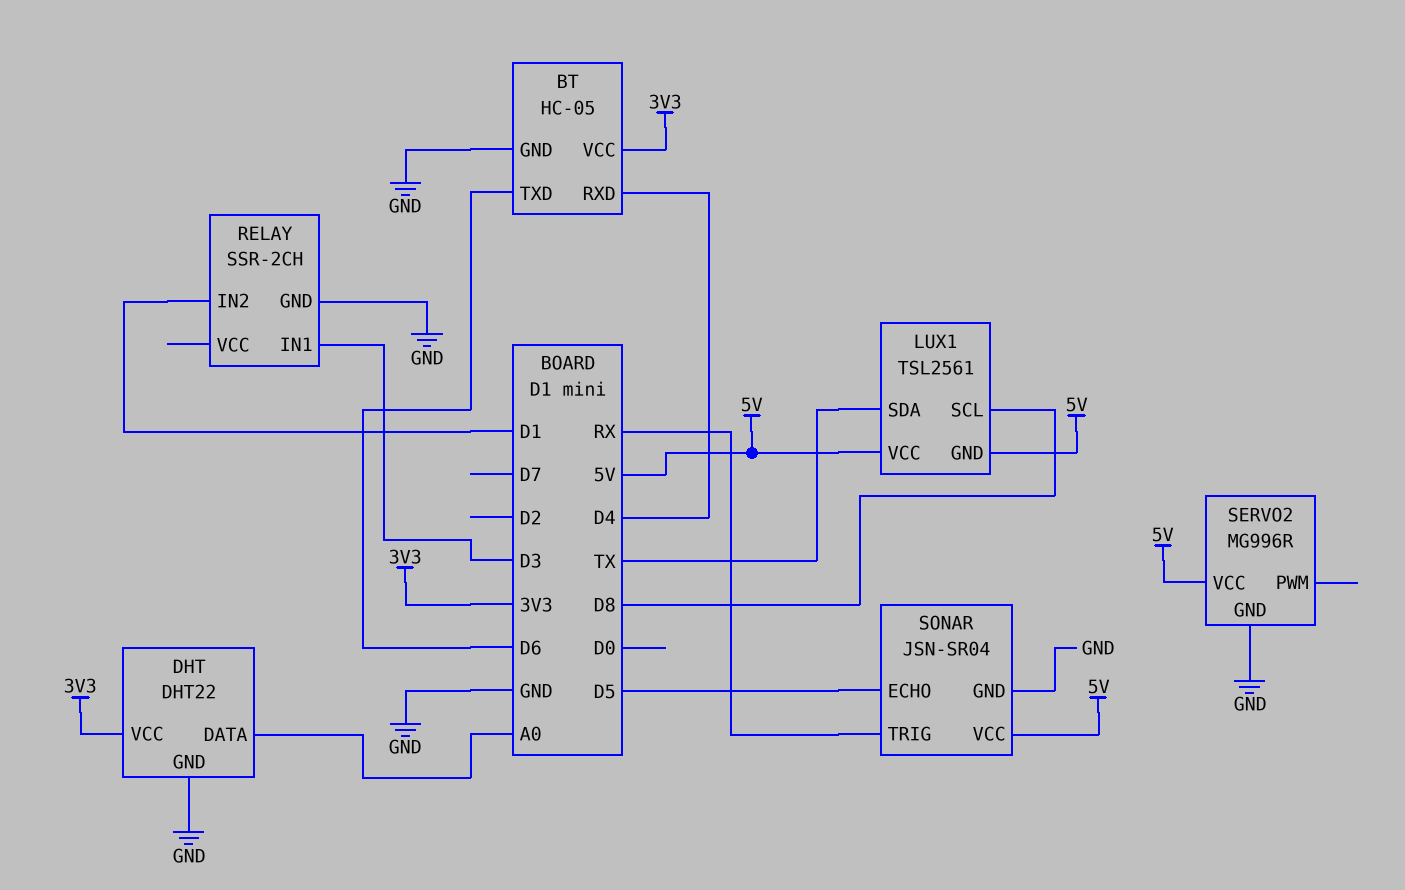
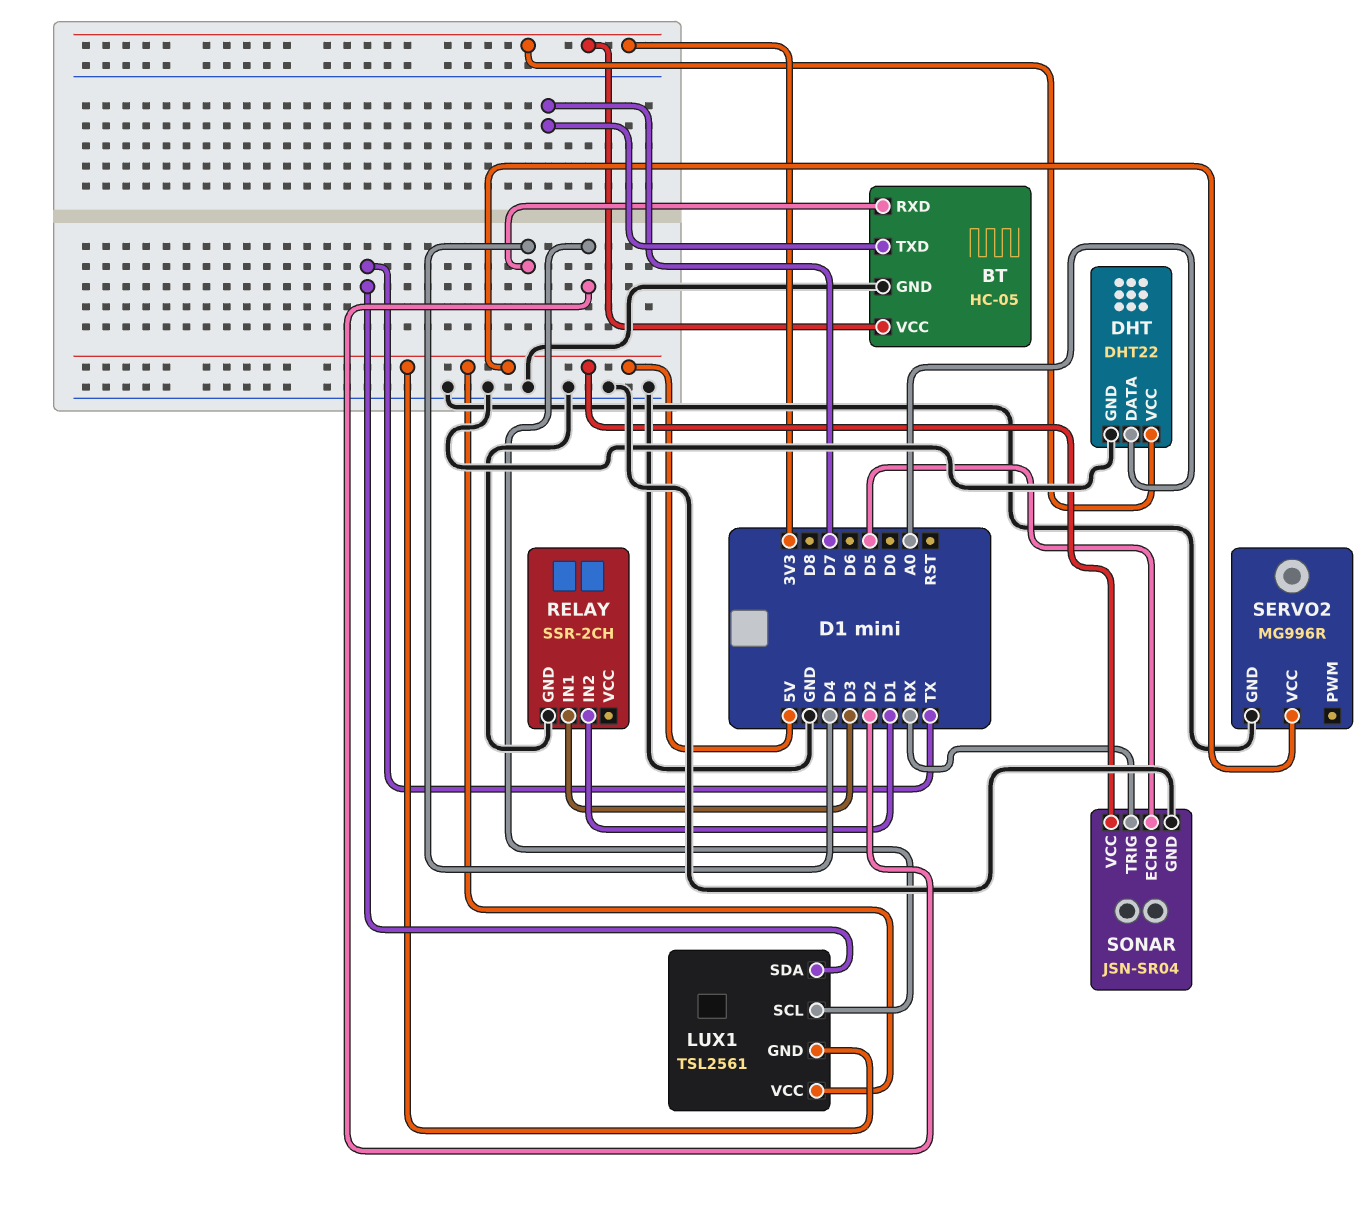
BT pin TXD: D6 -> D7
LUX1 pin SCL: D8 -> D2

